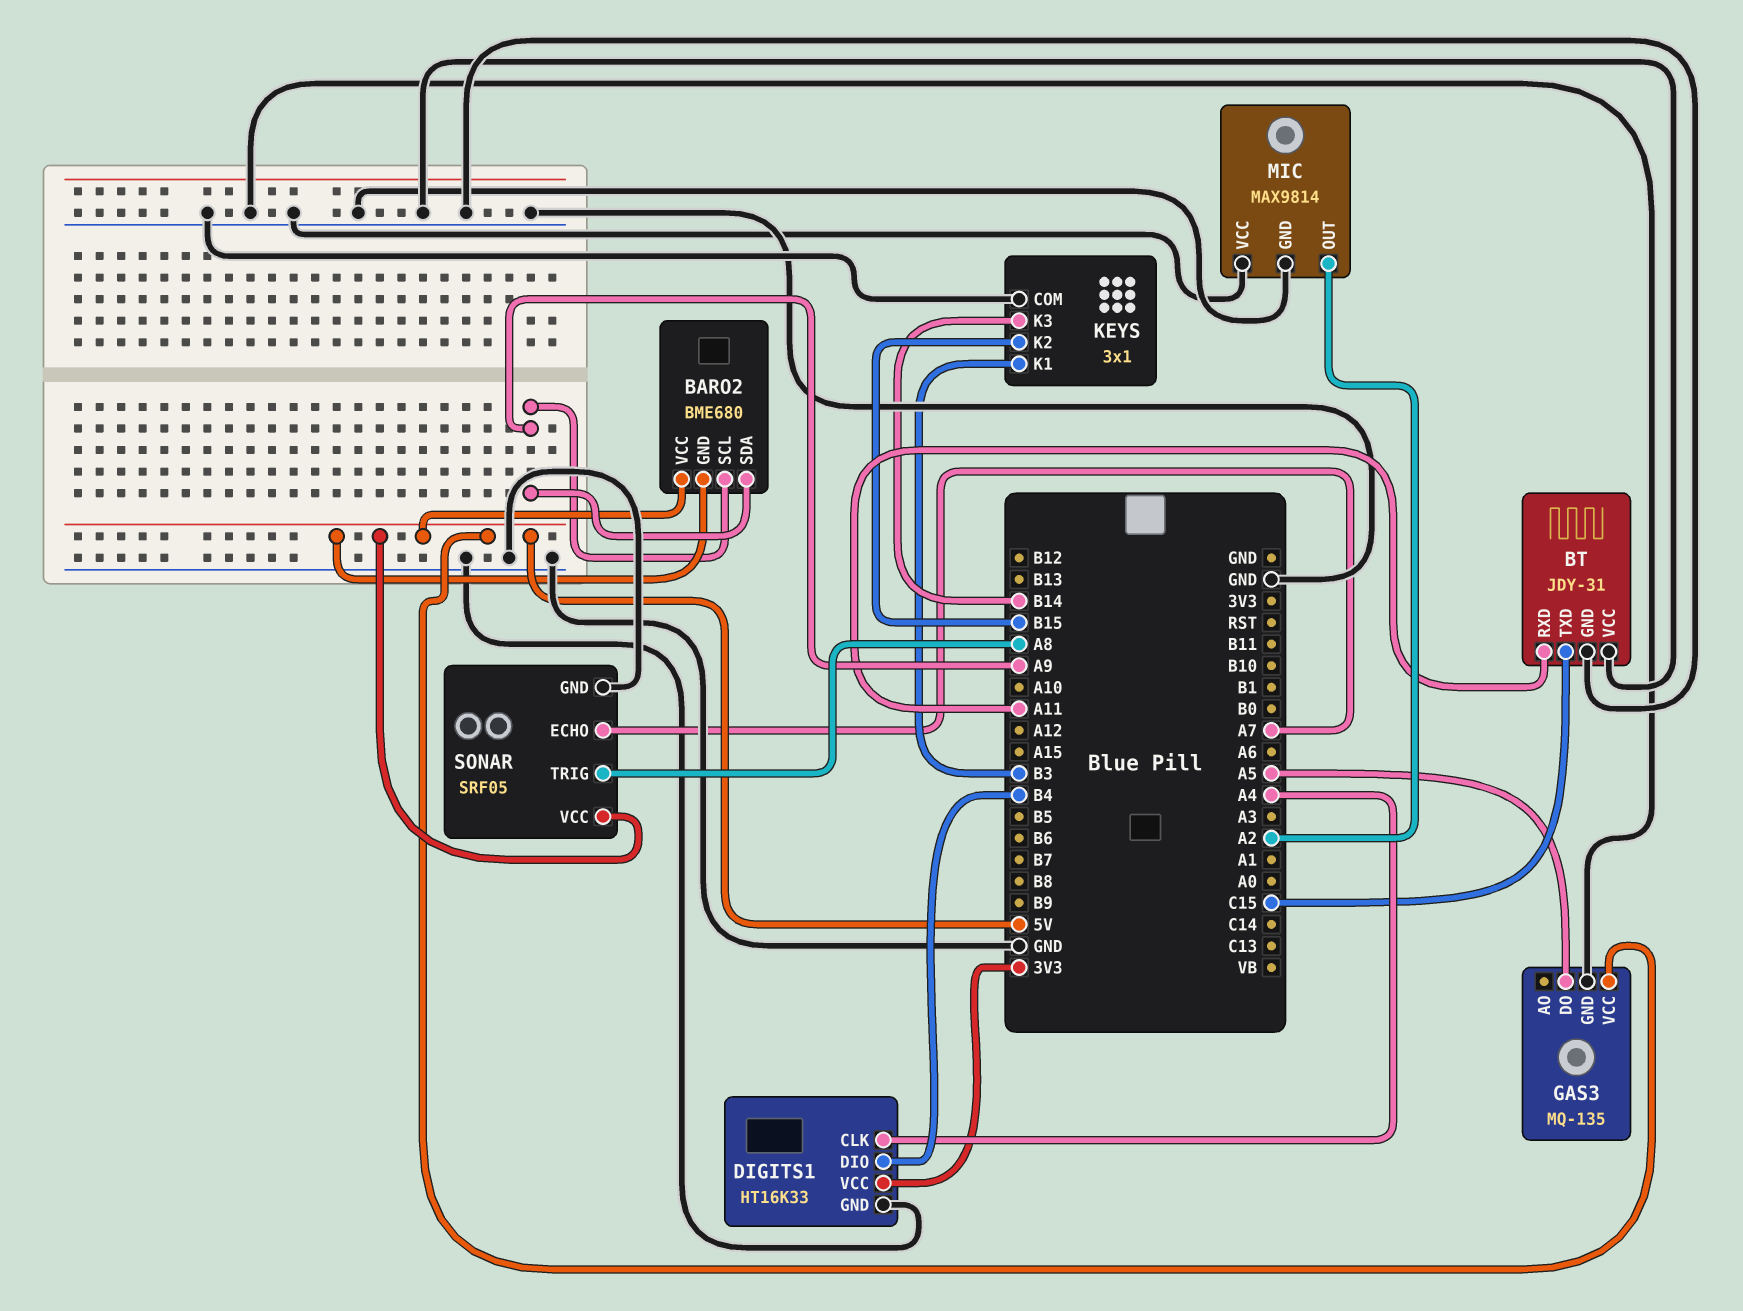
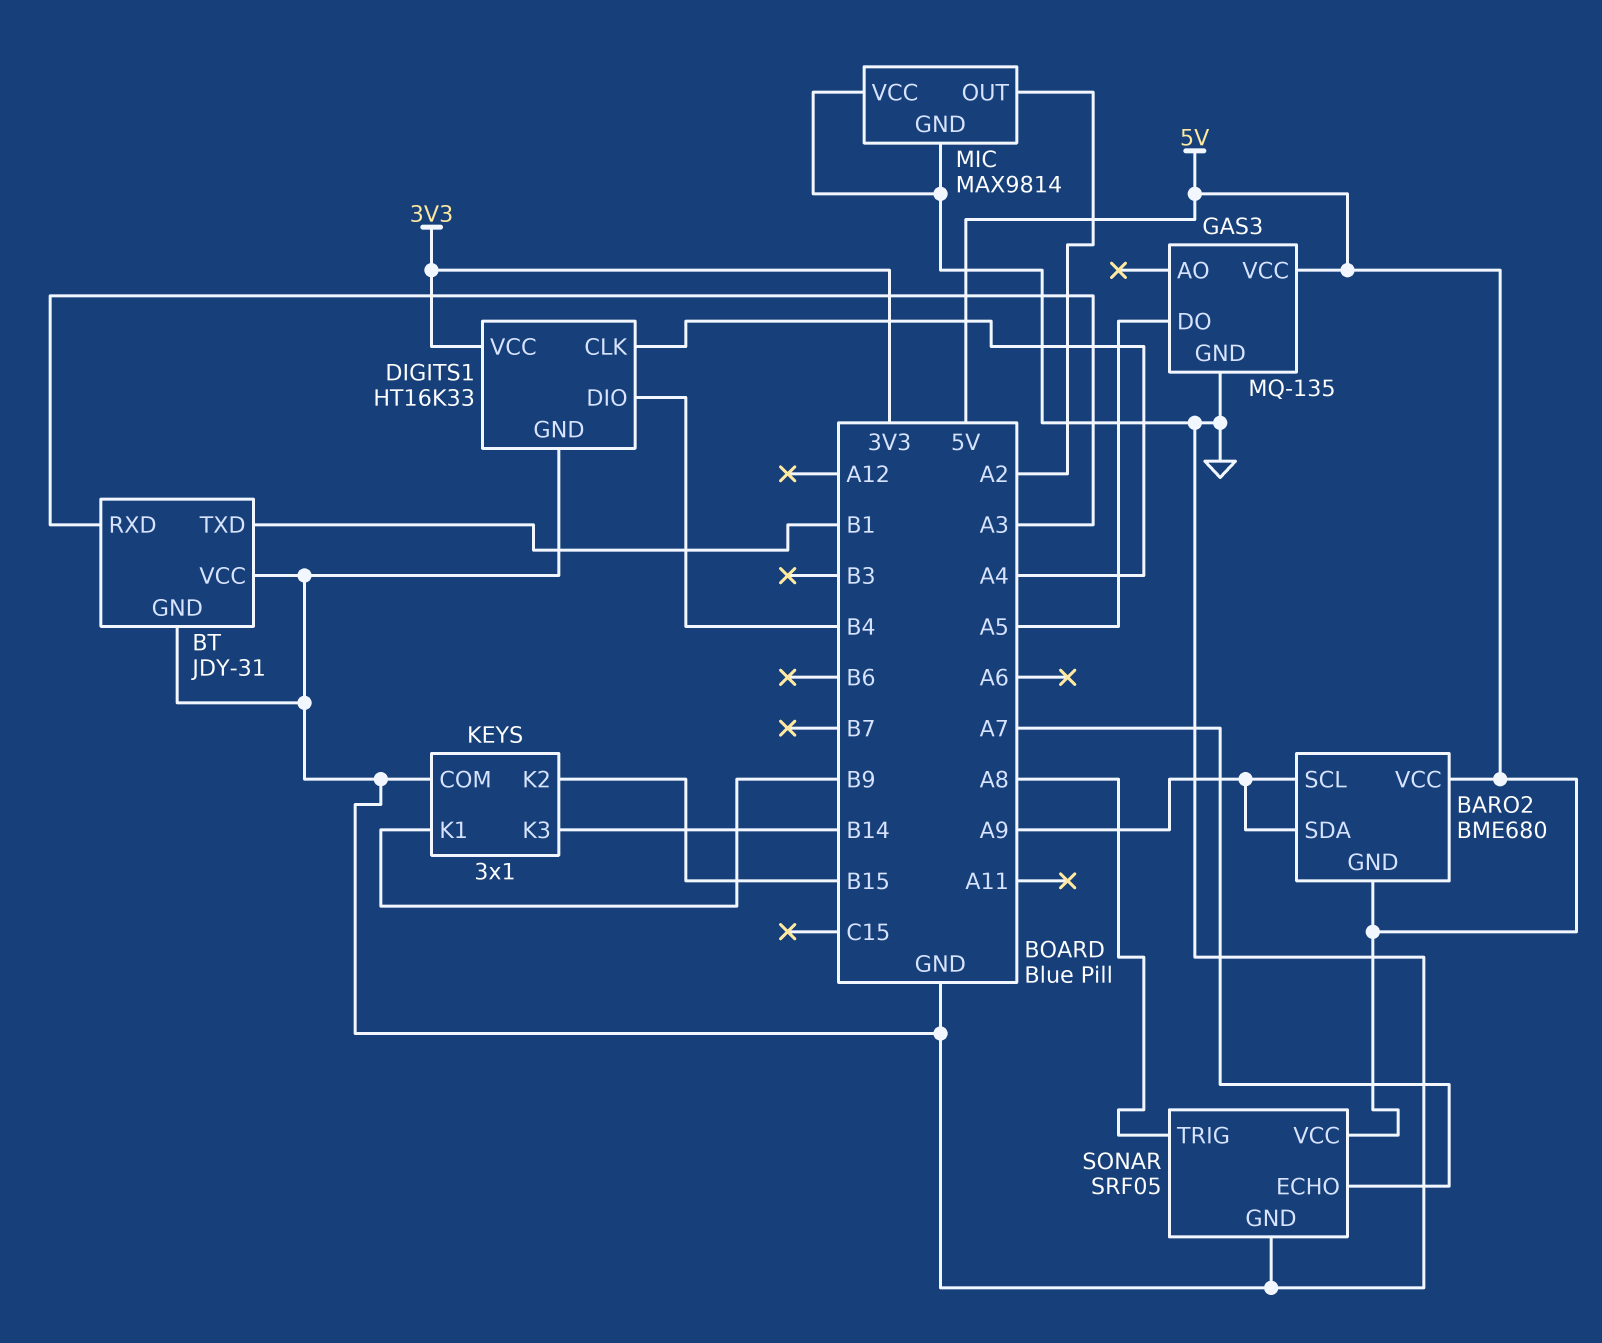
BT pin RXD: A11 -> A3
BT pin TXD: C15 -> B1
KEYS pin K1: B3 -> B9

